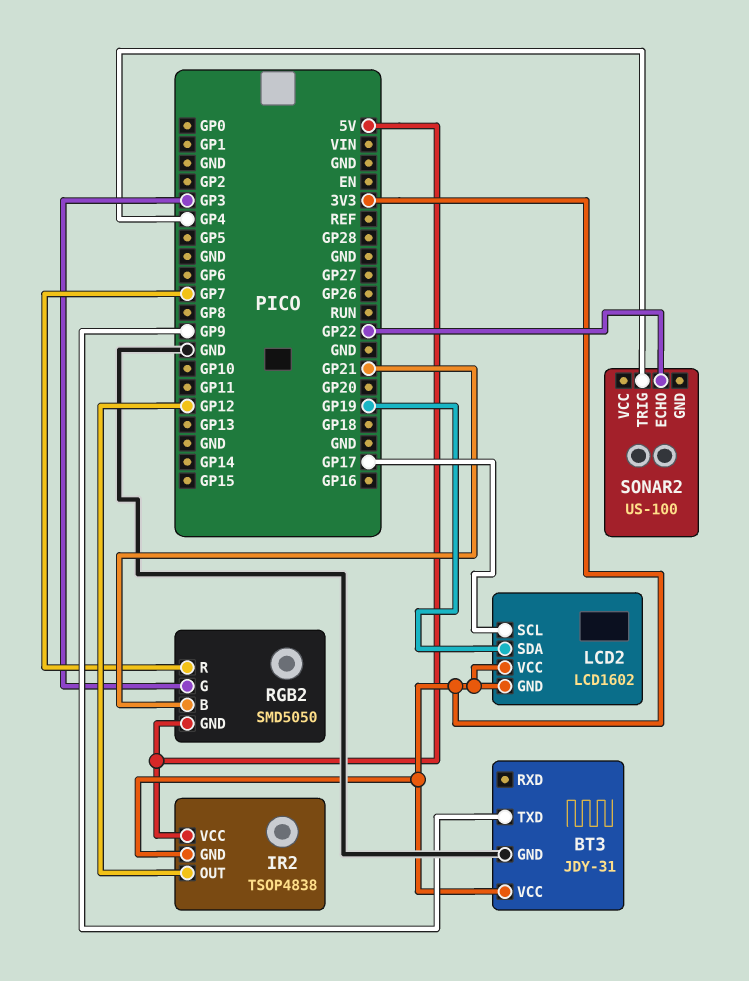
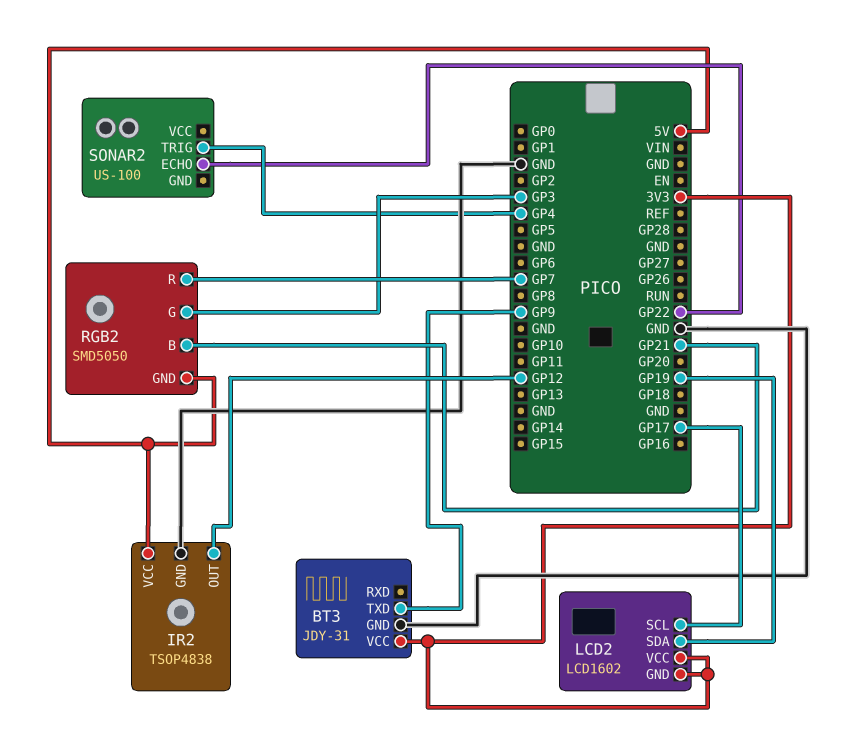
IR2 pin GND: 3V3 -> GND

